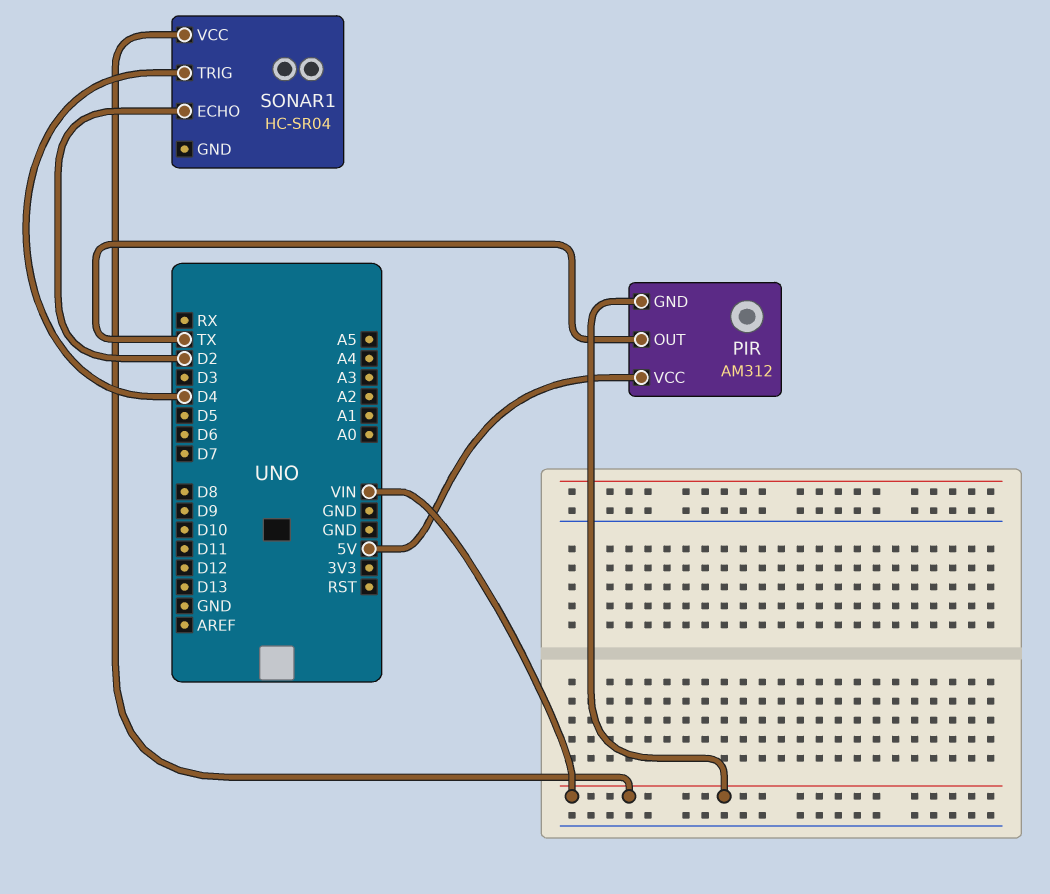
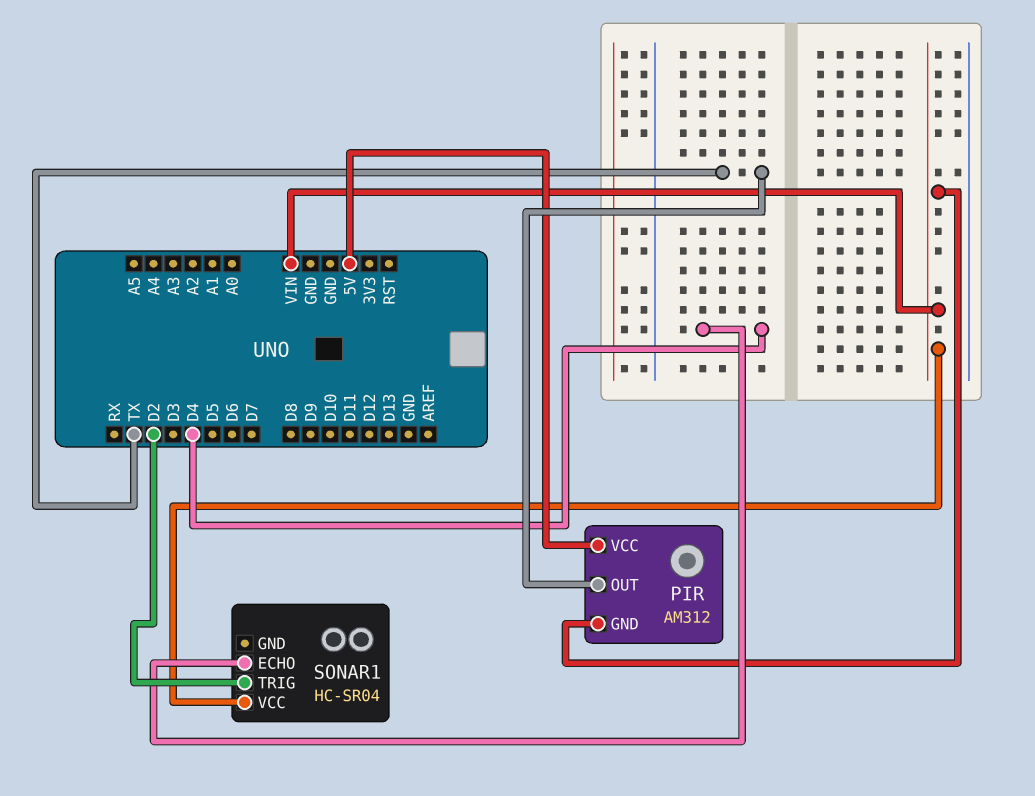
SONAR1 pin ECHO: D2 -> D4
SONAR1 pin TRIG: D4 -> D2

